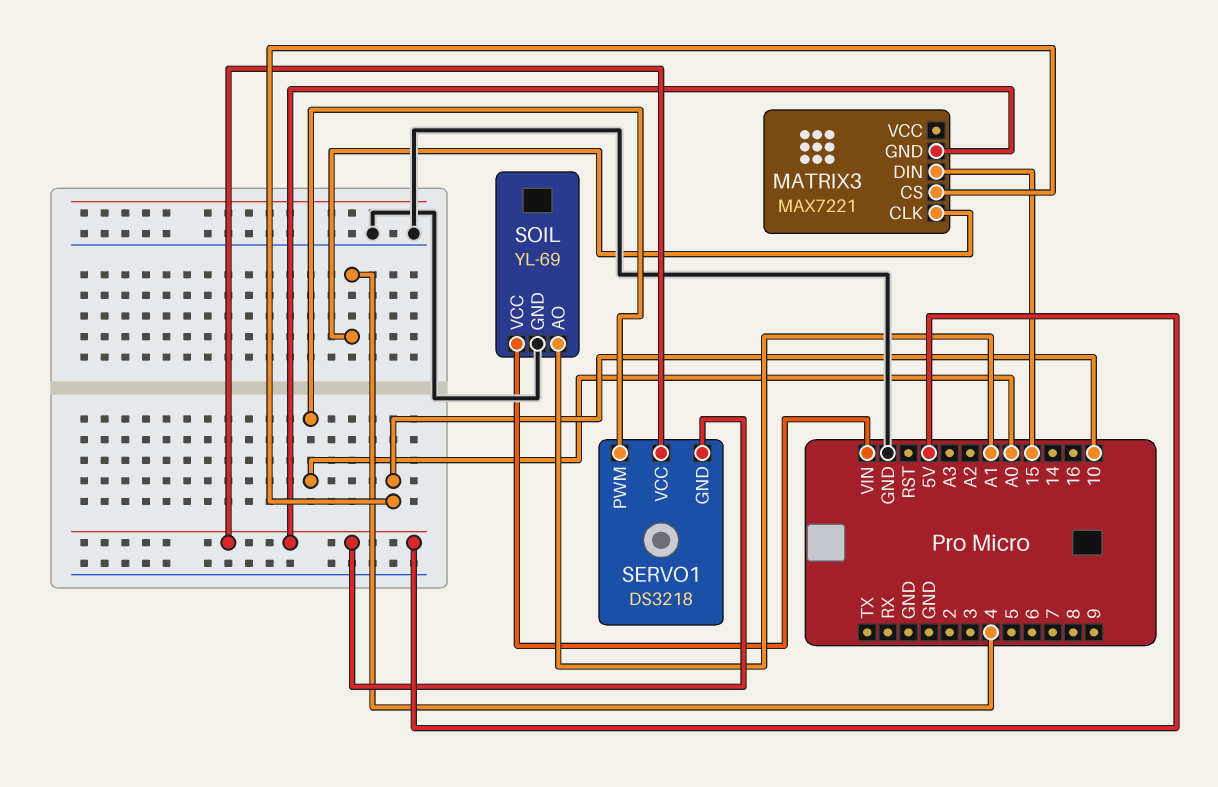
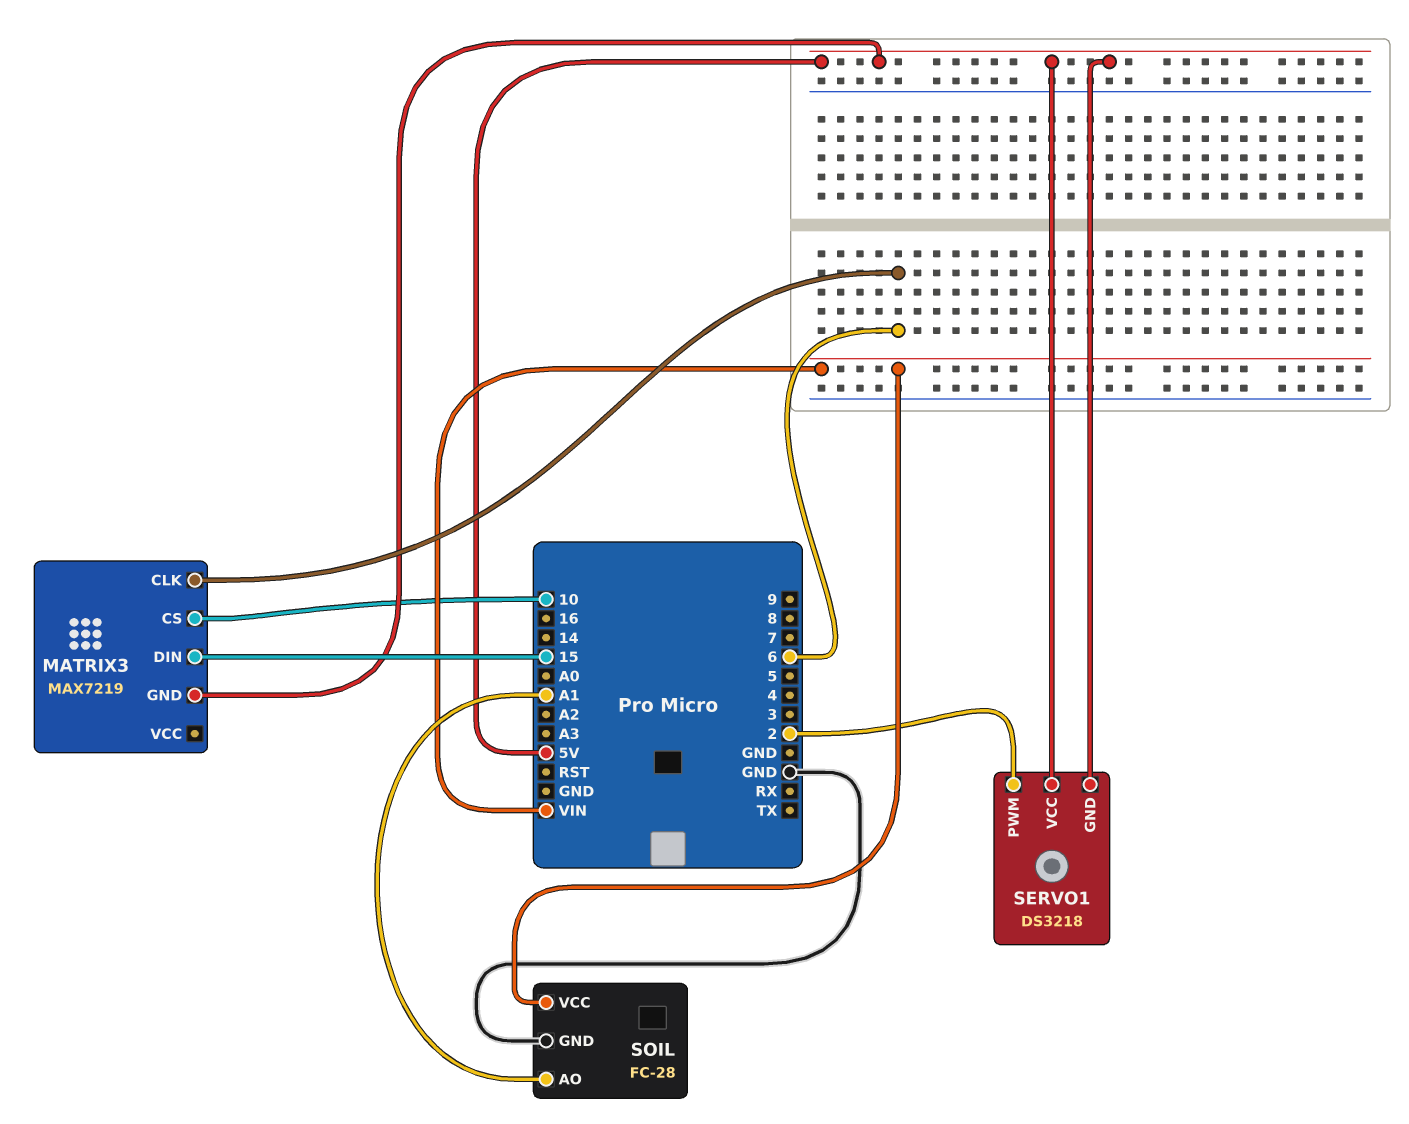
MATRIX3: MAX7221 -> MAX7219
MATRIX3 pin CLK: 4 -> 6
SERVO1 pin PWM: A0 -> 2
SOIL: YL-69 -> FC-28

